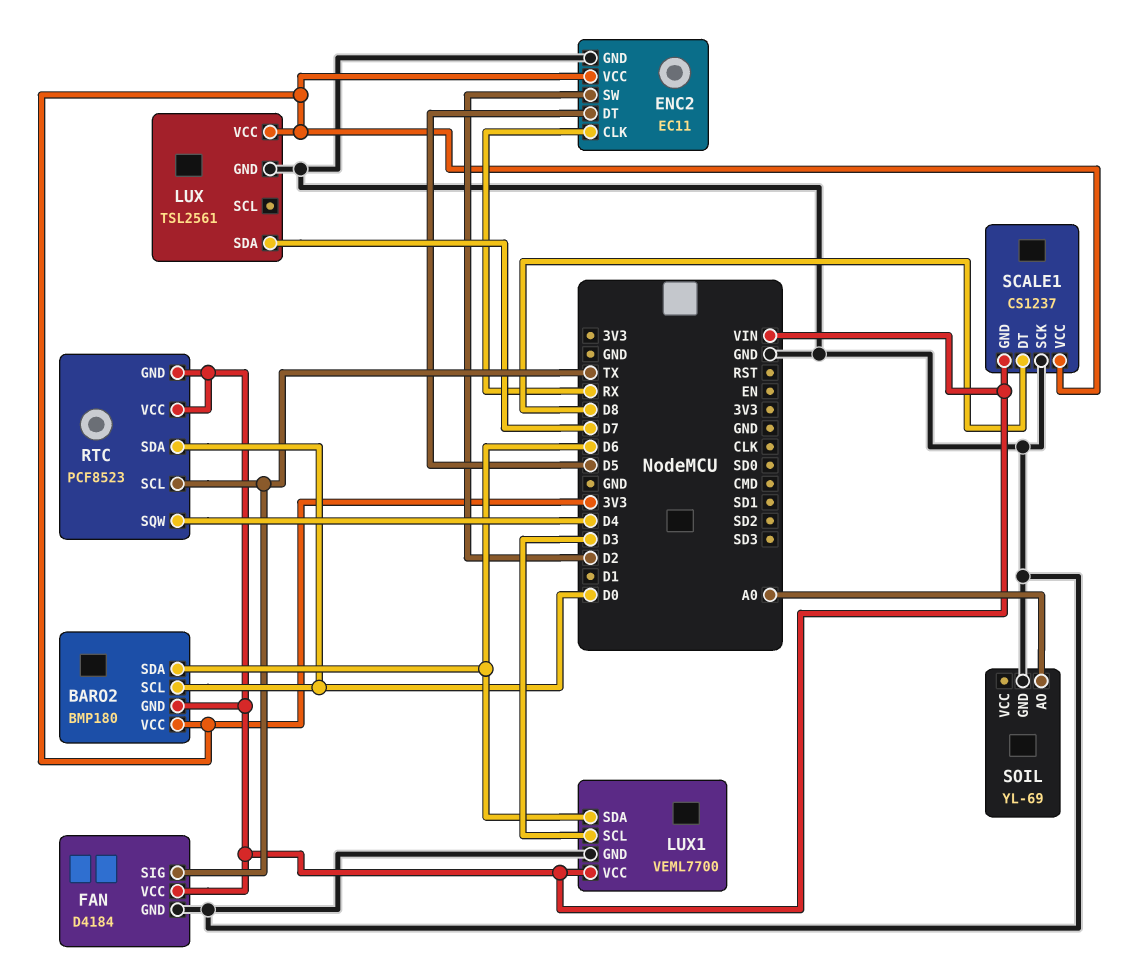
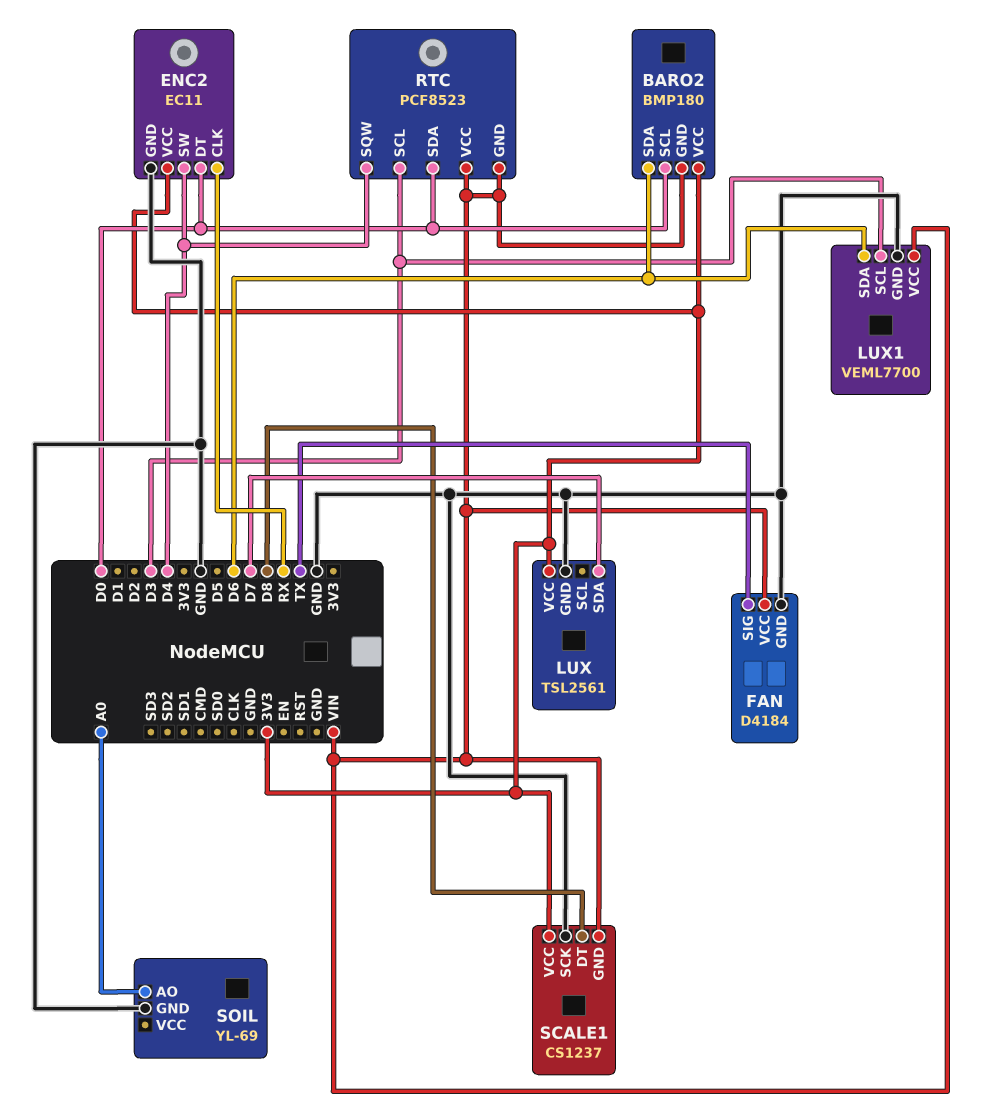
ENC2 pin DT: D5 -> D0
ENC2 pin SW: D2 -> D4
RTC pin SCL: TX -> D3

